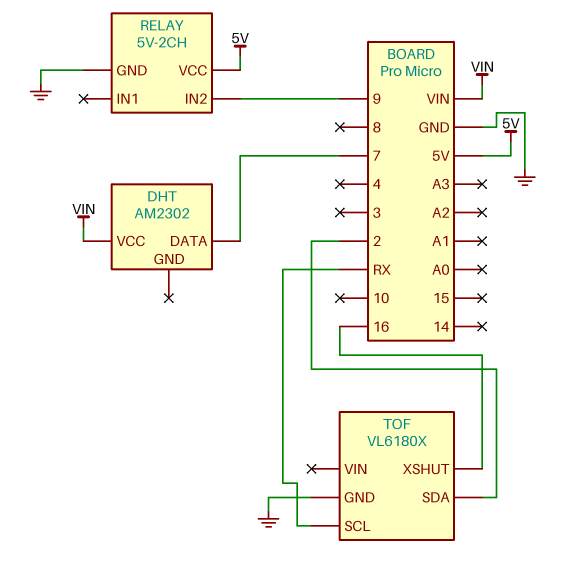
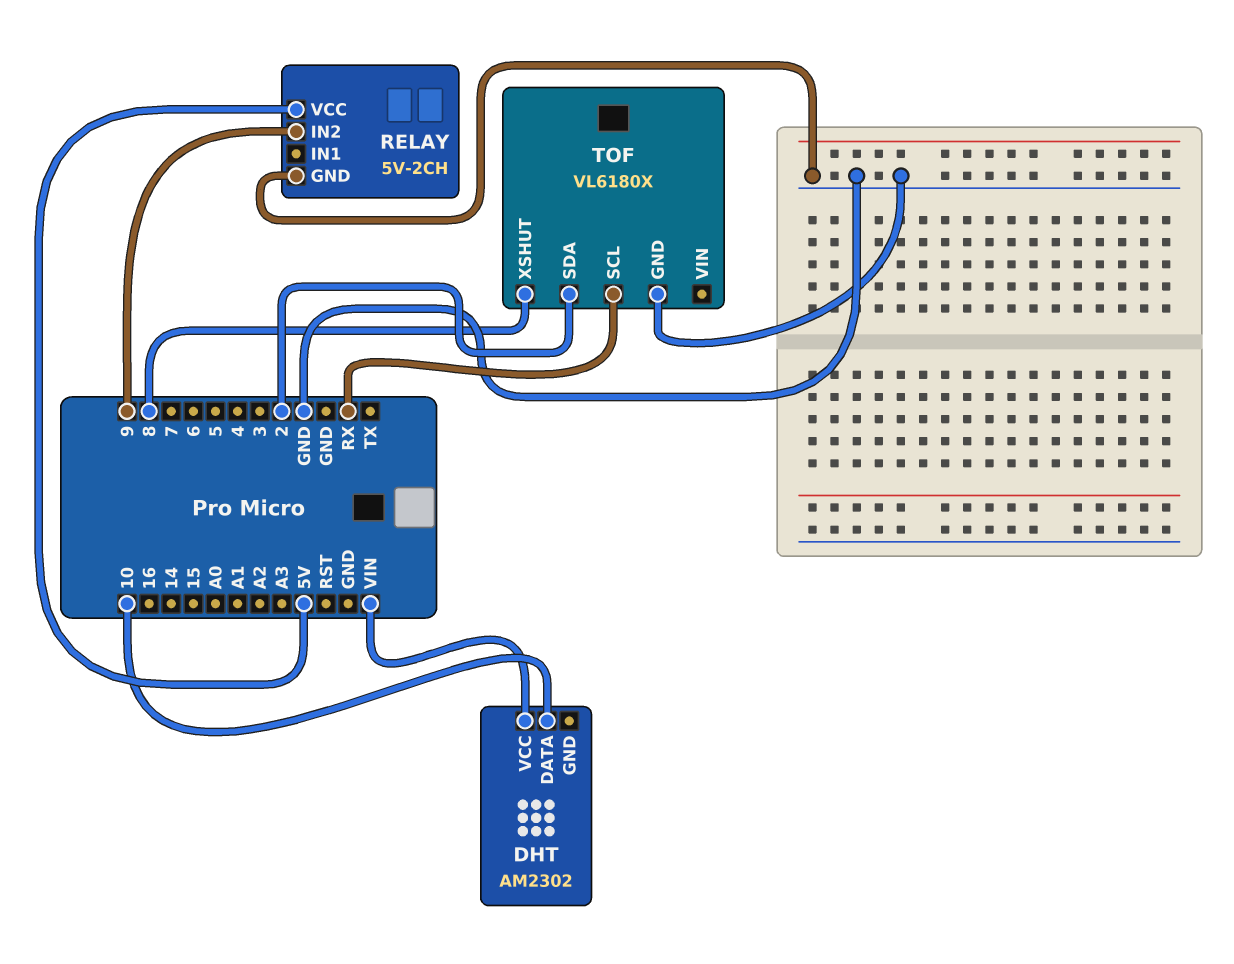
DHT pin DATA: 7 -> 10
TOF pin XSHUT: 16 -> 8

